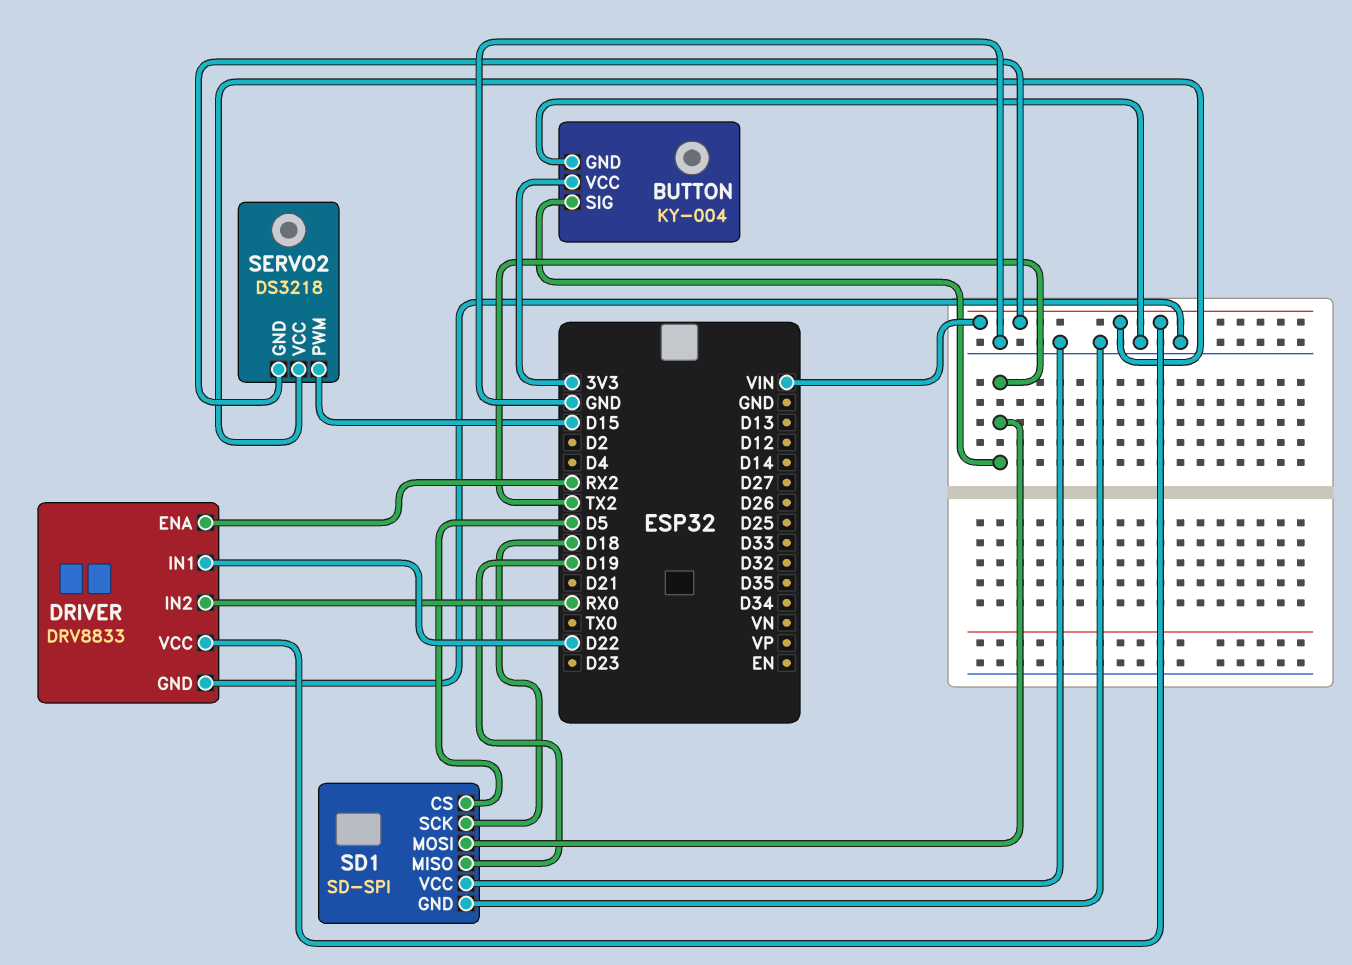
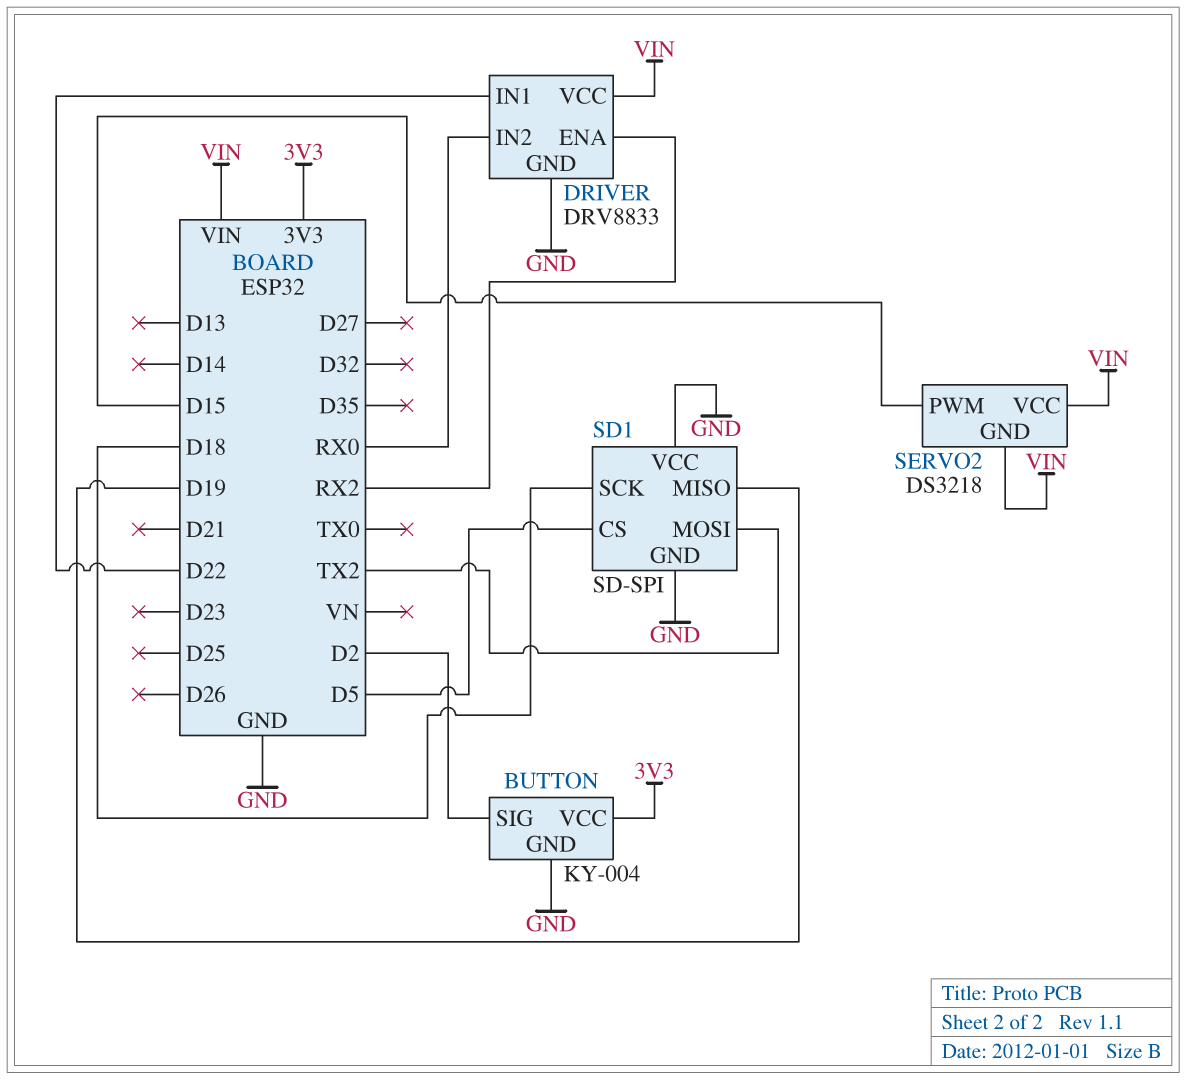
BUTTON pin SIG: TX2 -> D2

